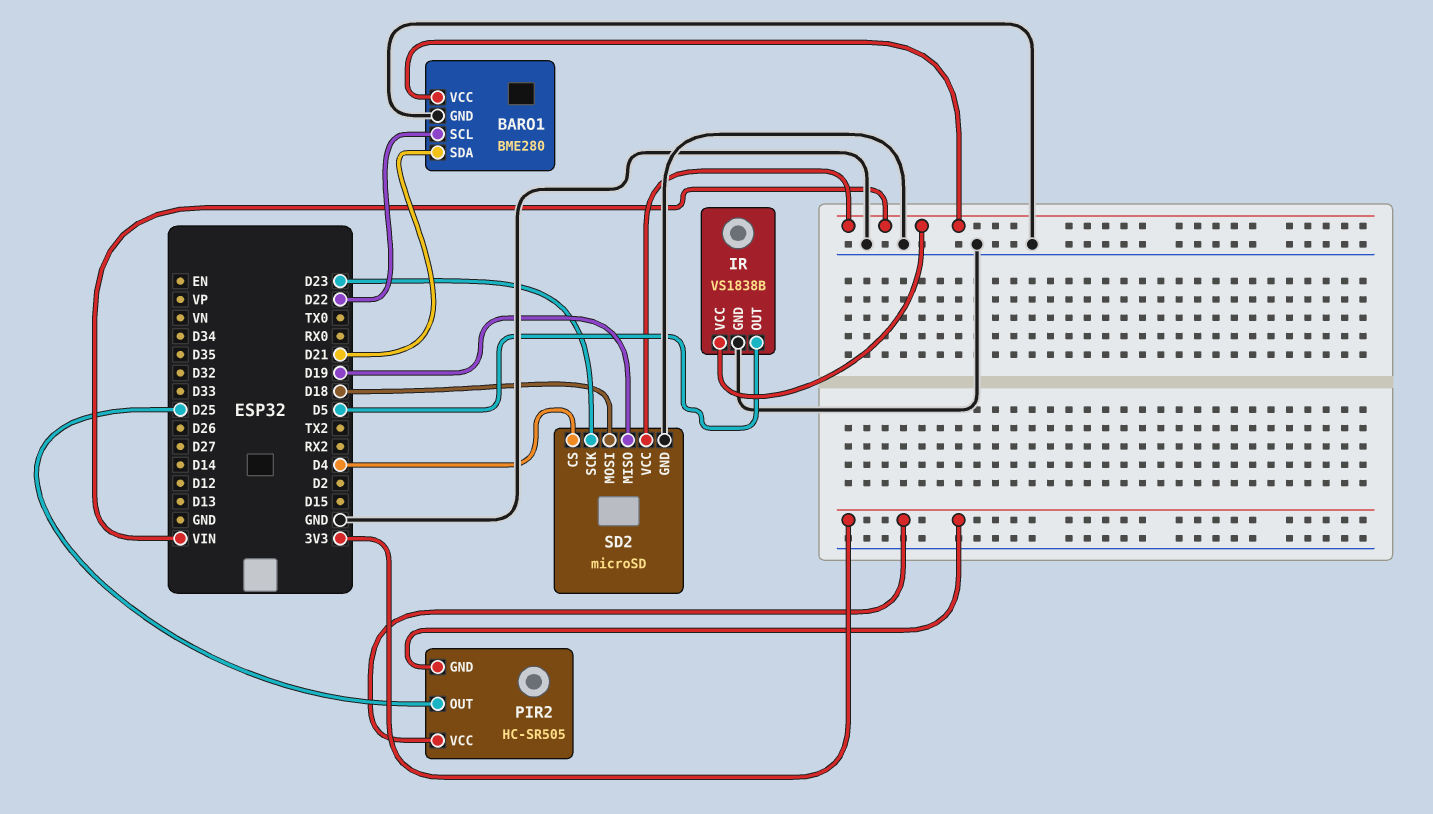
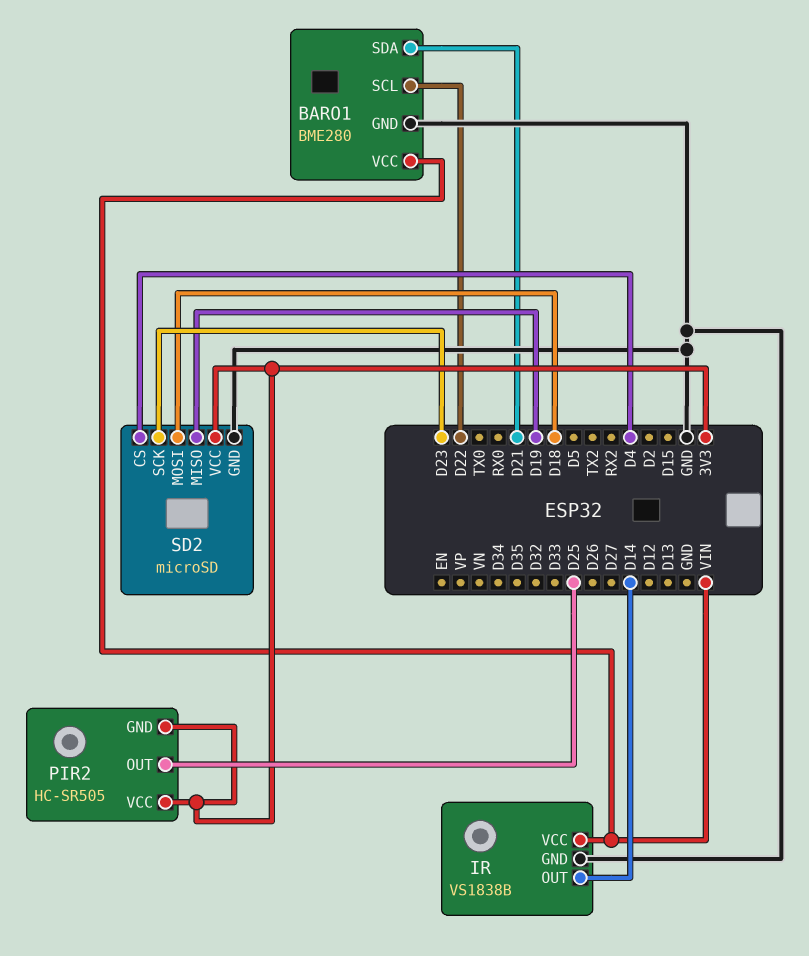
IR pin OUT: D5 -> D14
SD2 pin VCC: VIN -> 3V3

